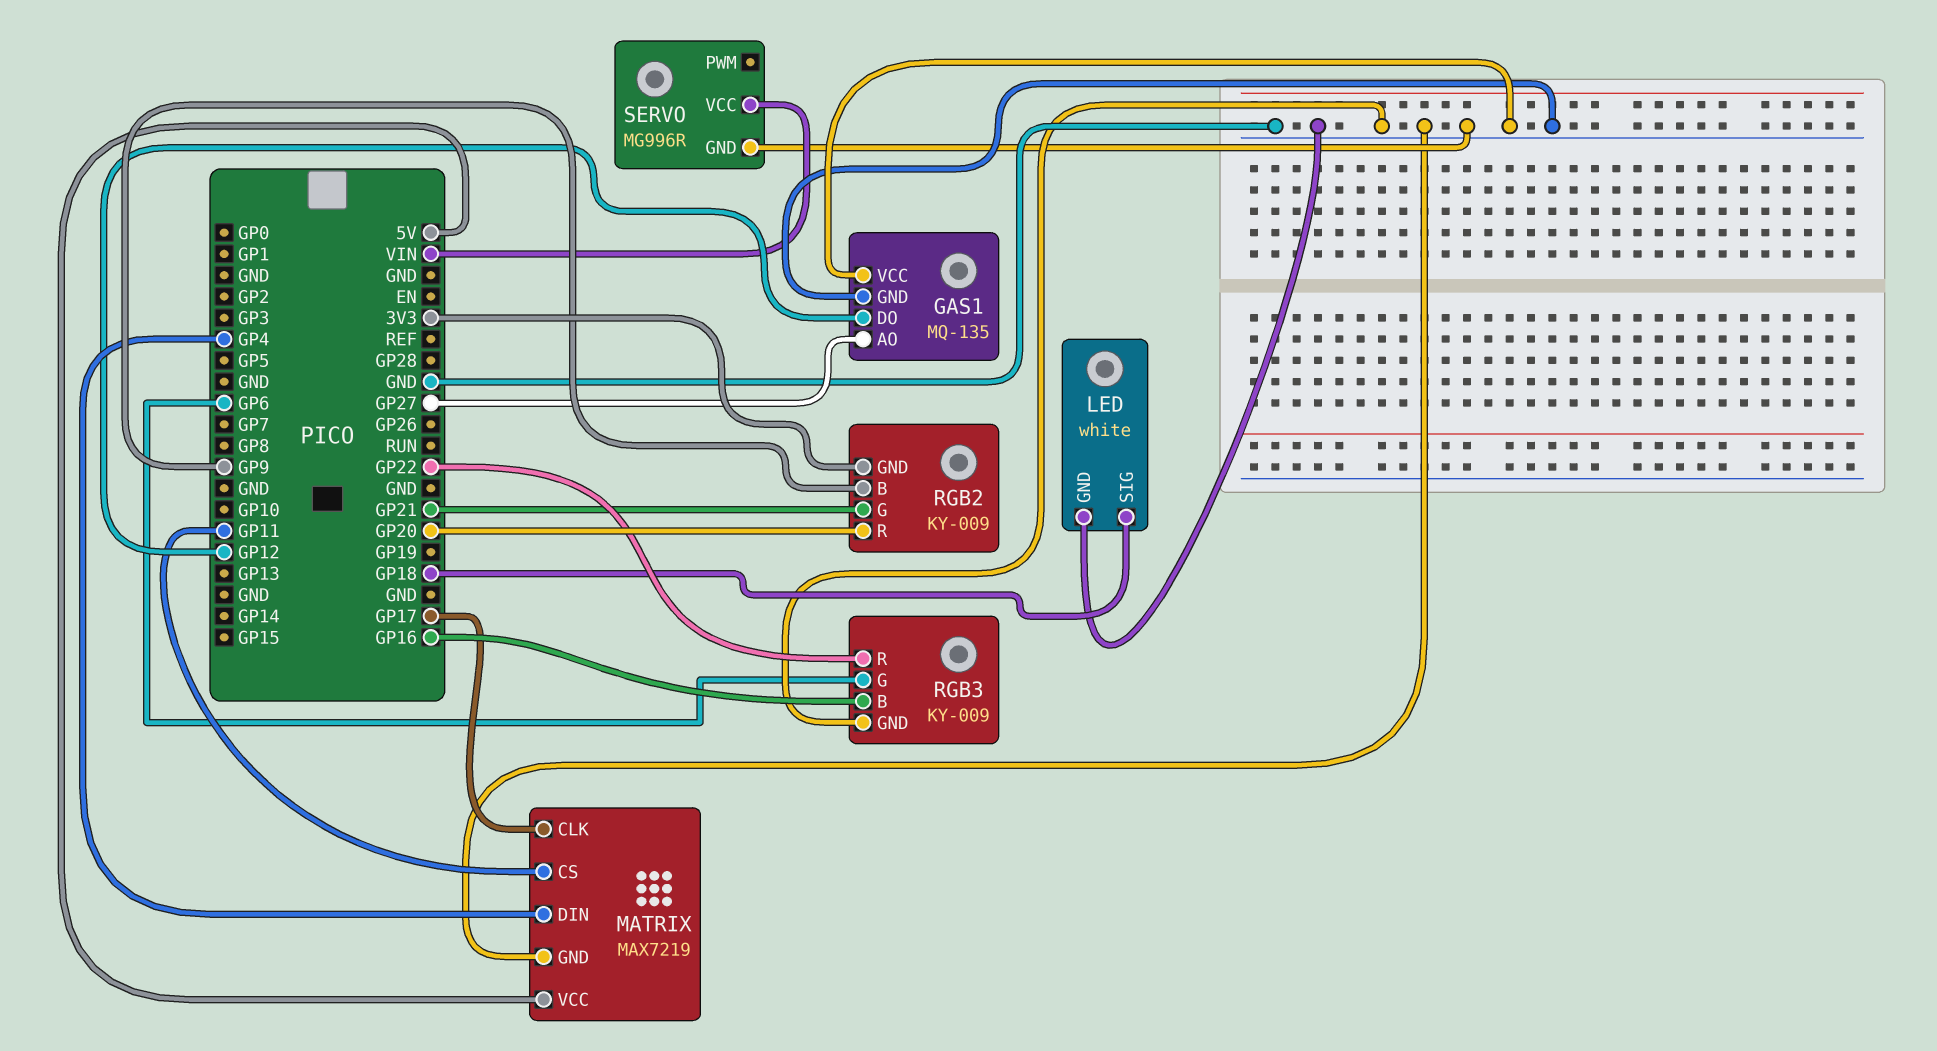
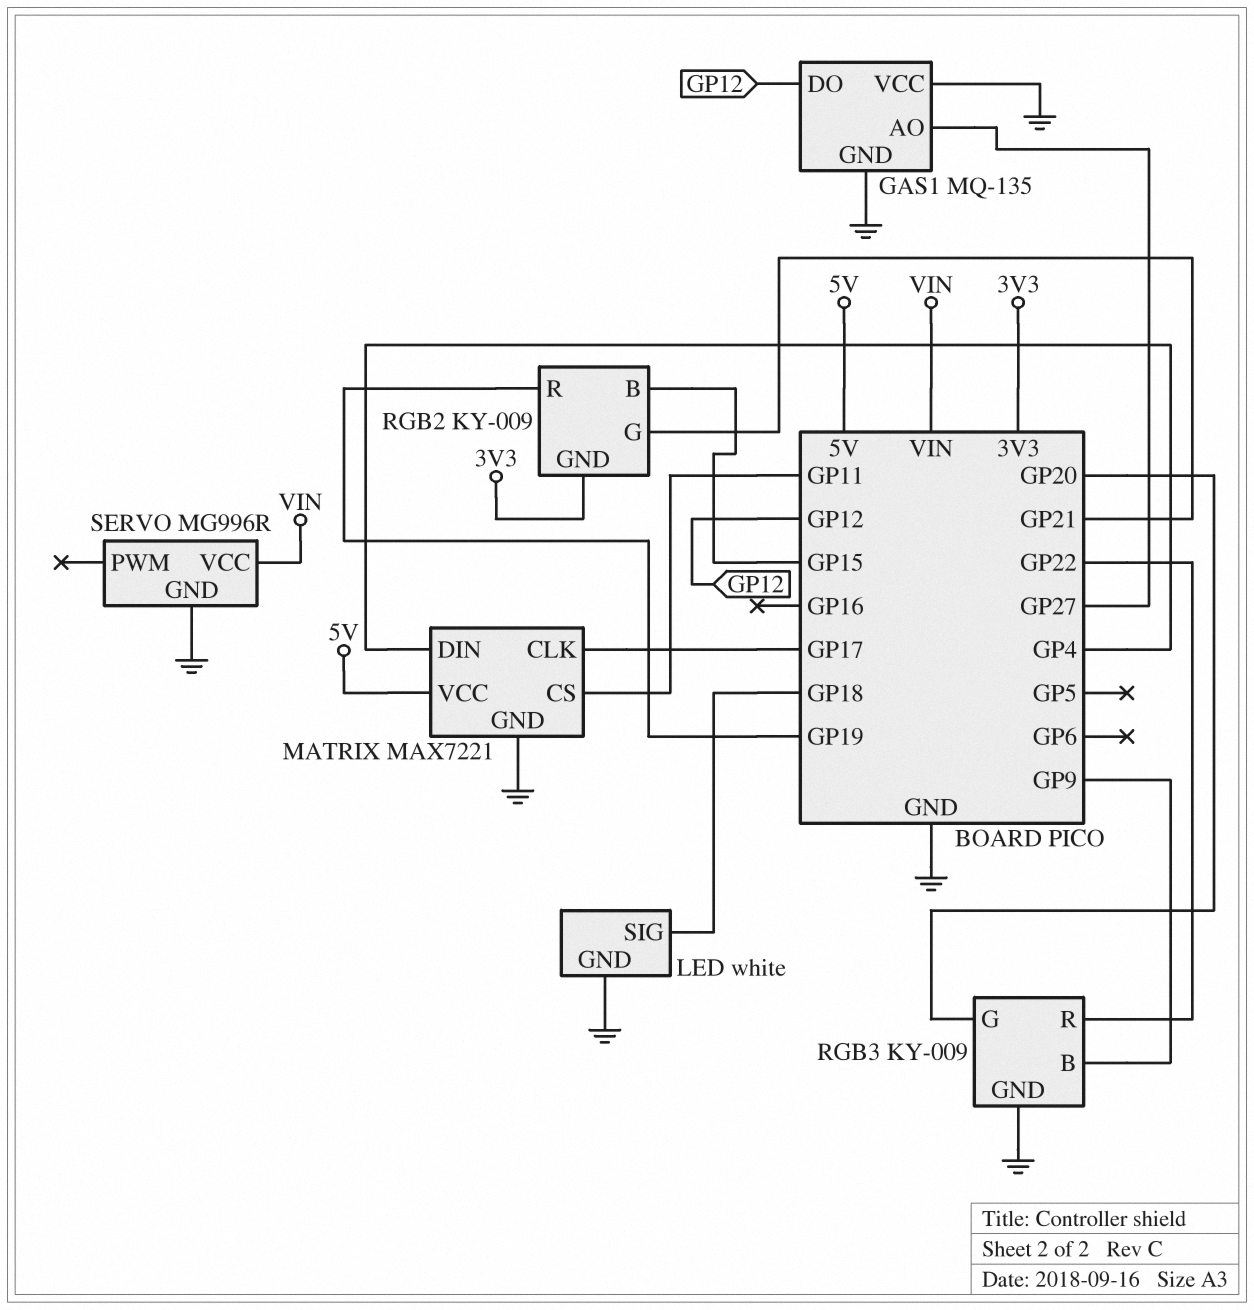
MATRIX: MAX7219 -> MAX7221
RGB2 pin B: GP9 -> GP15
RGB2 pin R: GP20 -> GP19
RGB3 pin B: GP16 -> GP9
RGB3 pin G: GP6 -> GP20

